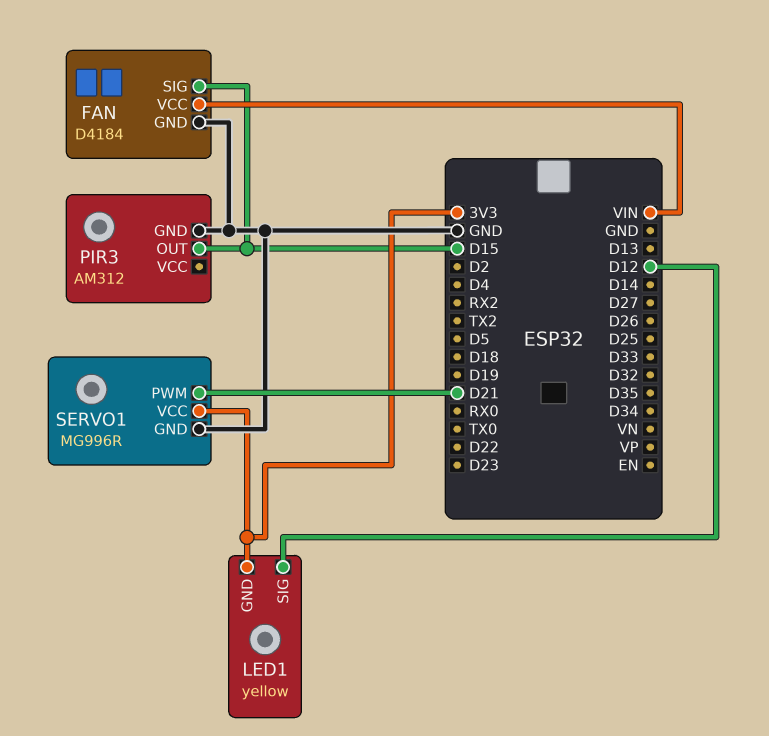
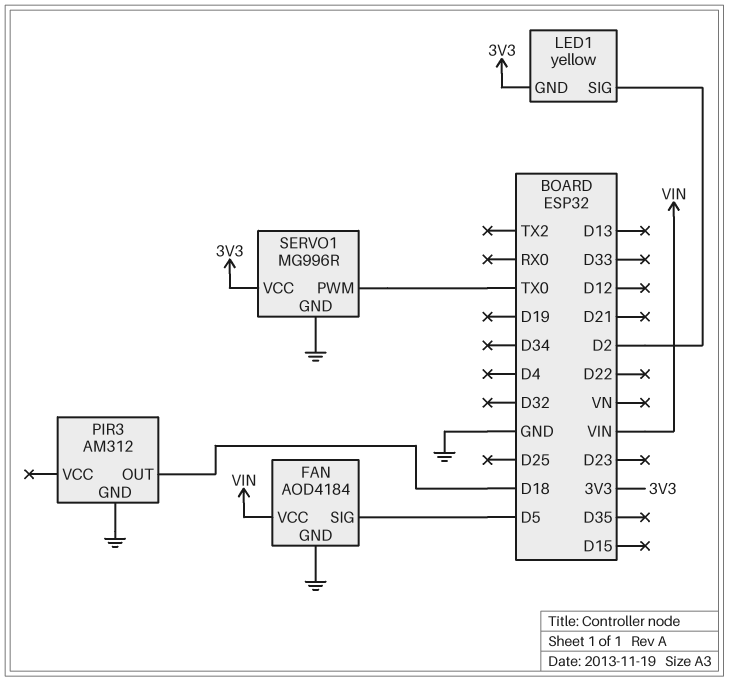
FAN: D4184 -> AOD4184
FAN pin SIG: D15 -> D5
LED1 pin SIG: D12 -> D2
PIR3 pin OUT: D15 -> D18
SERVO1 pin PWM: D21 -> TX0

